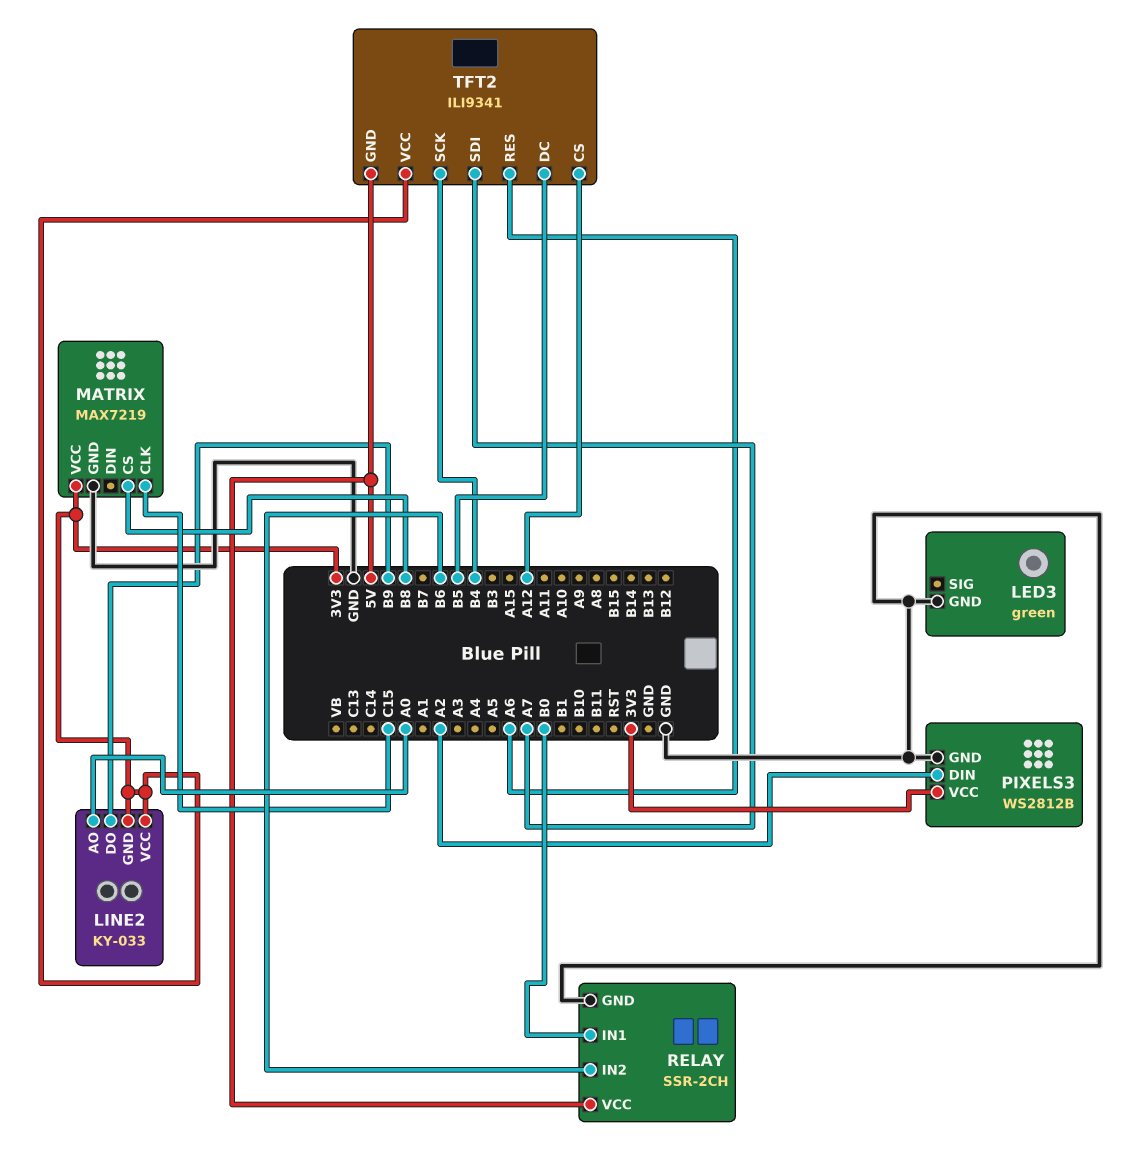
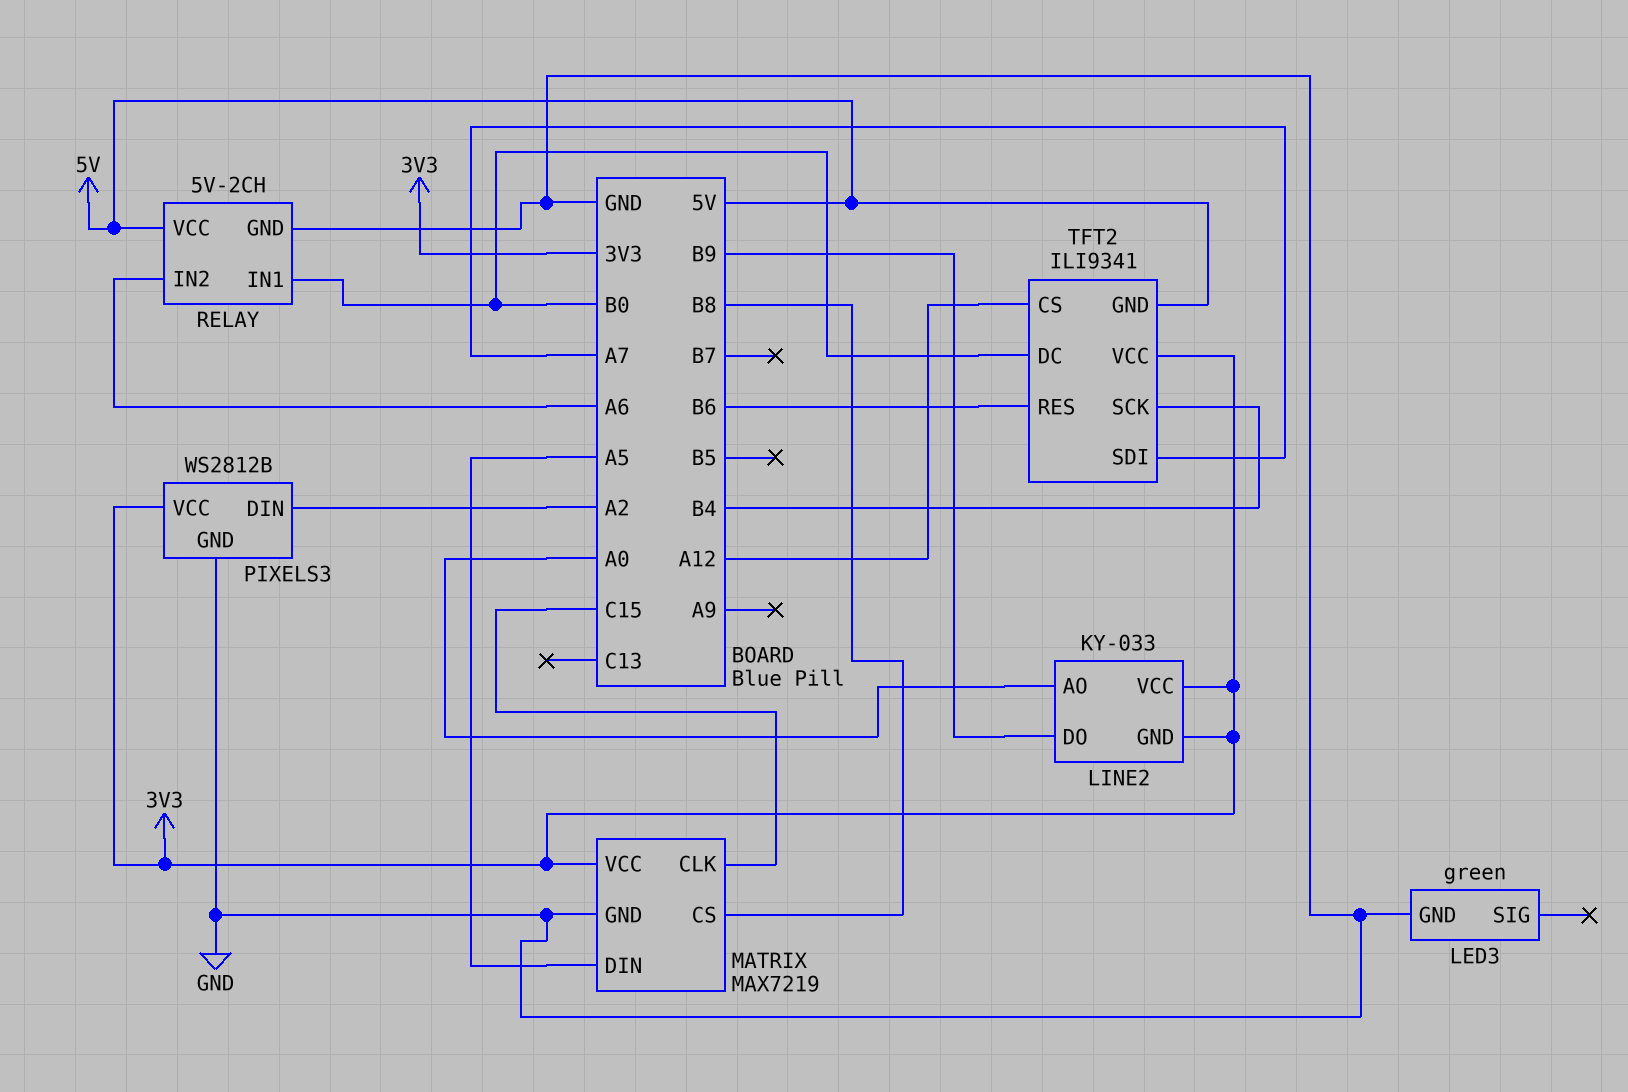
MATRIX pin DIN: none -> A5
RELAY: SSR-2CH -> 5V-2CH
RELAY pin IN2: B6 -> A6
TFT2 pin DC: B5 -> B0
TFT2 pin RES: A6 -> B6

